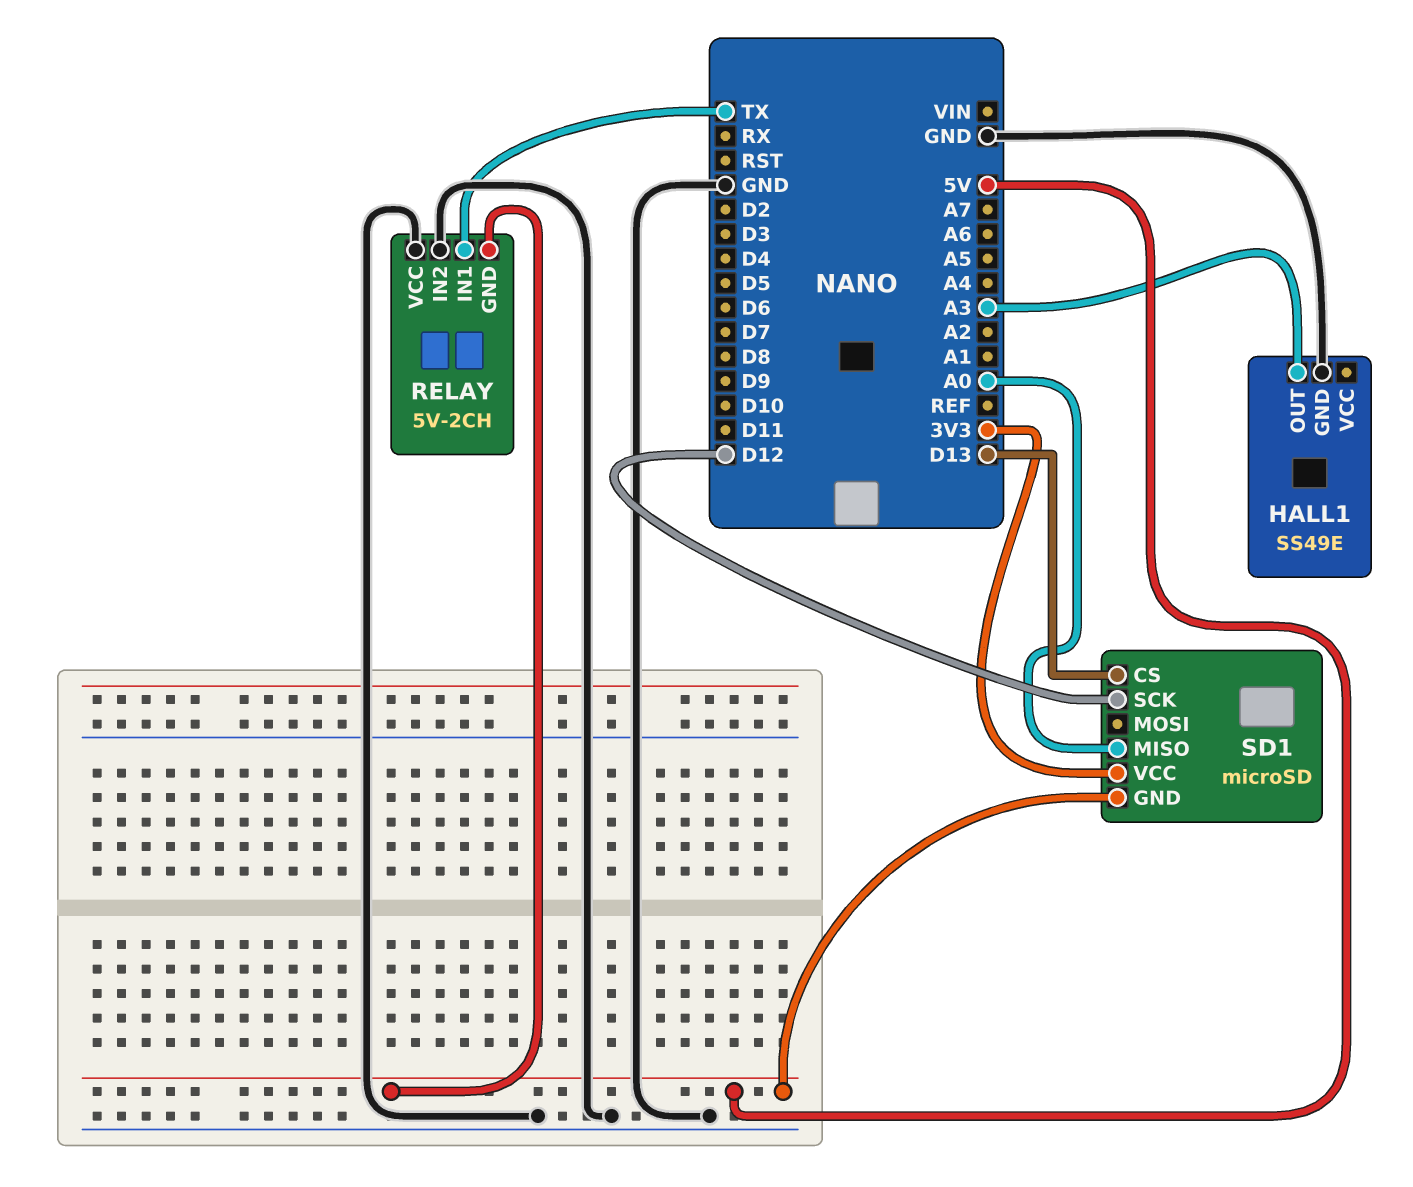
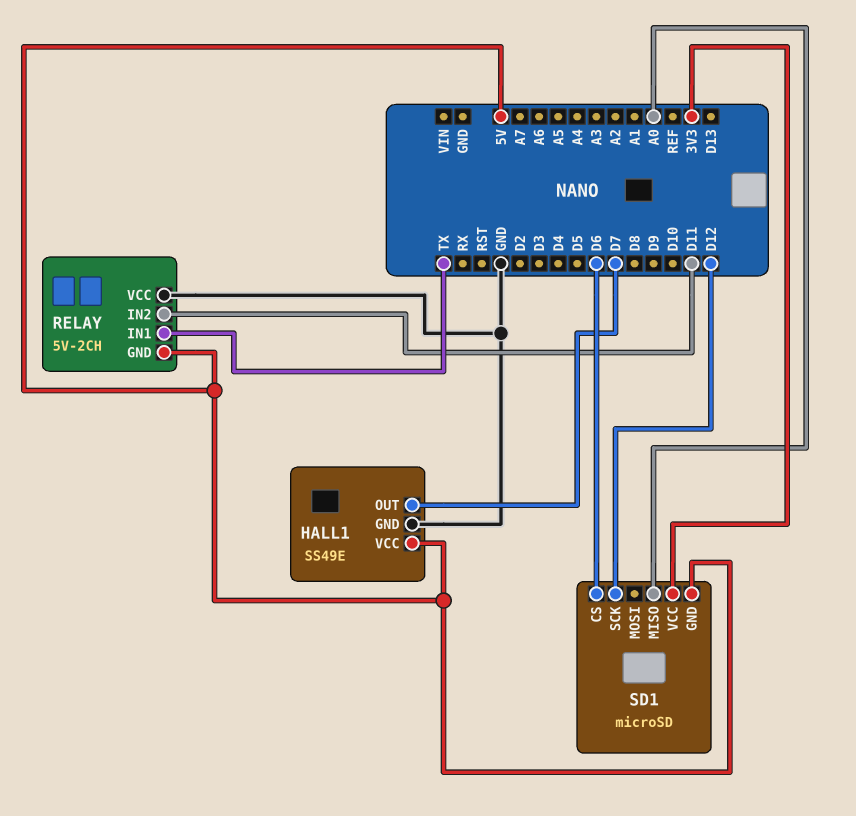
HALL1 pin OUT: A3 -> D7
HALL1 pin VCC: none -> 5V
RELAY pin IN2: GND -> D11
SD1 pin CS: D13 -> D6

